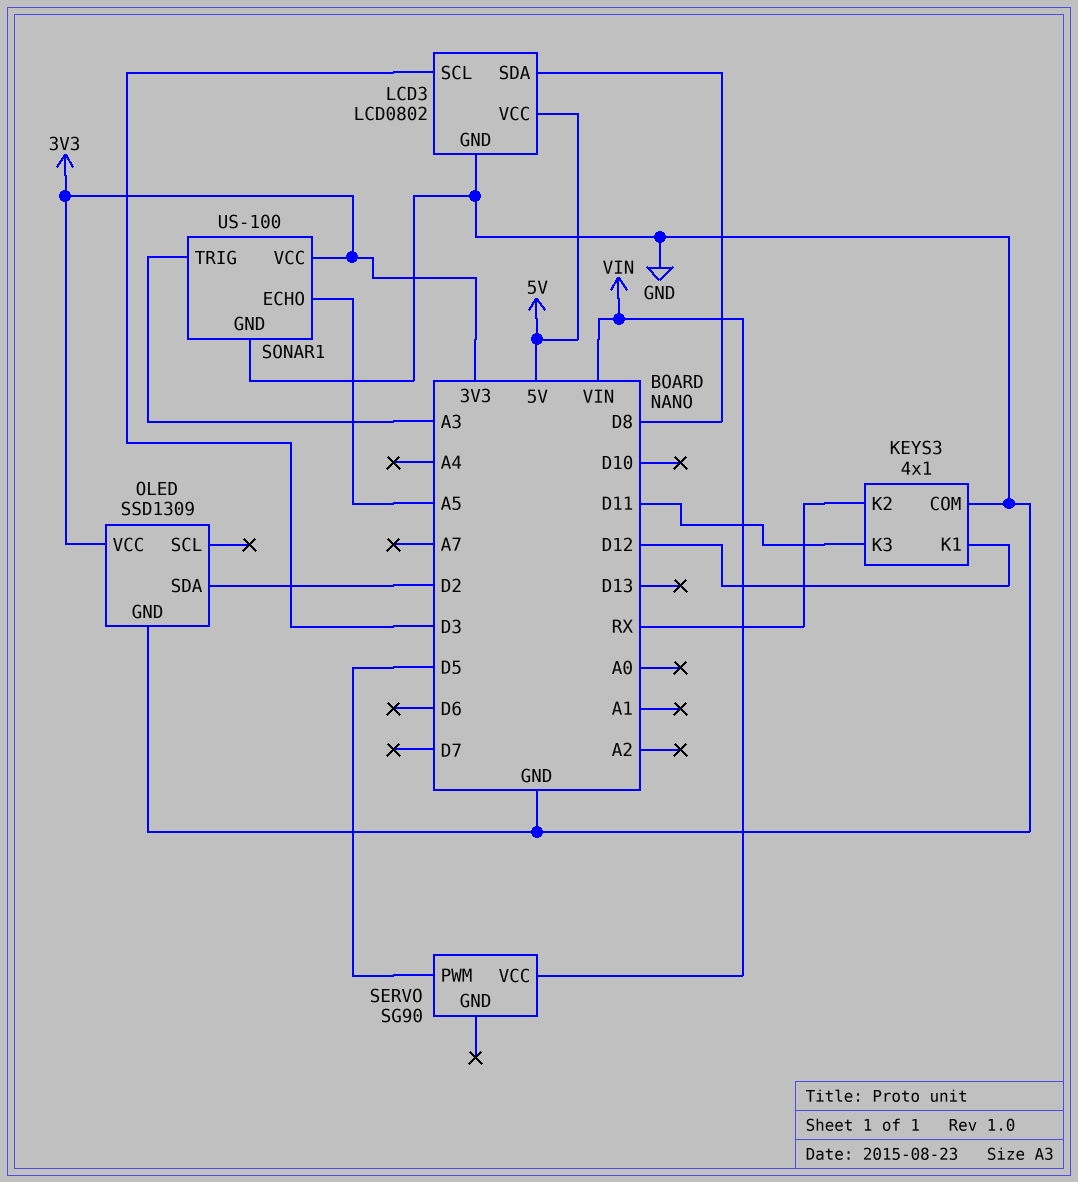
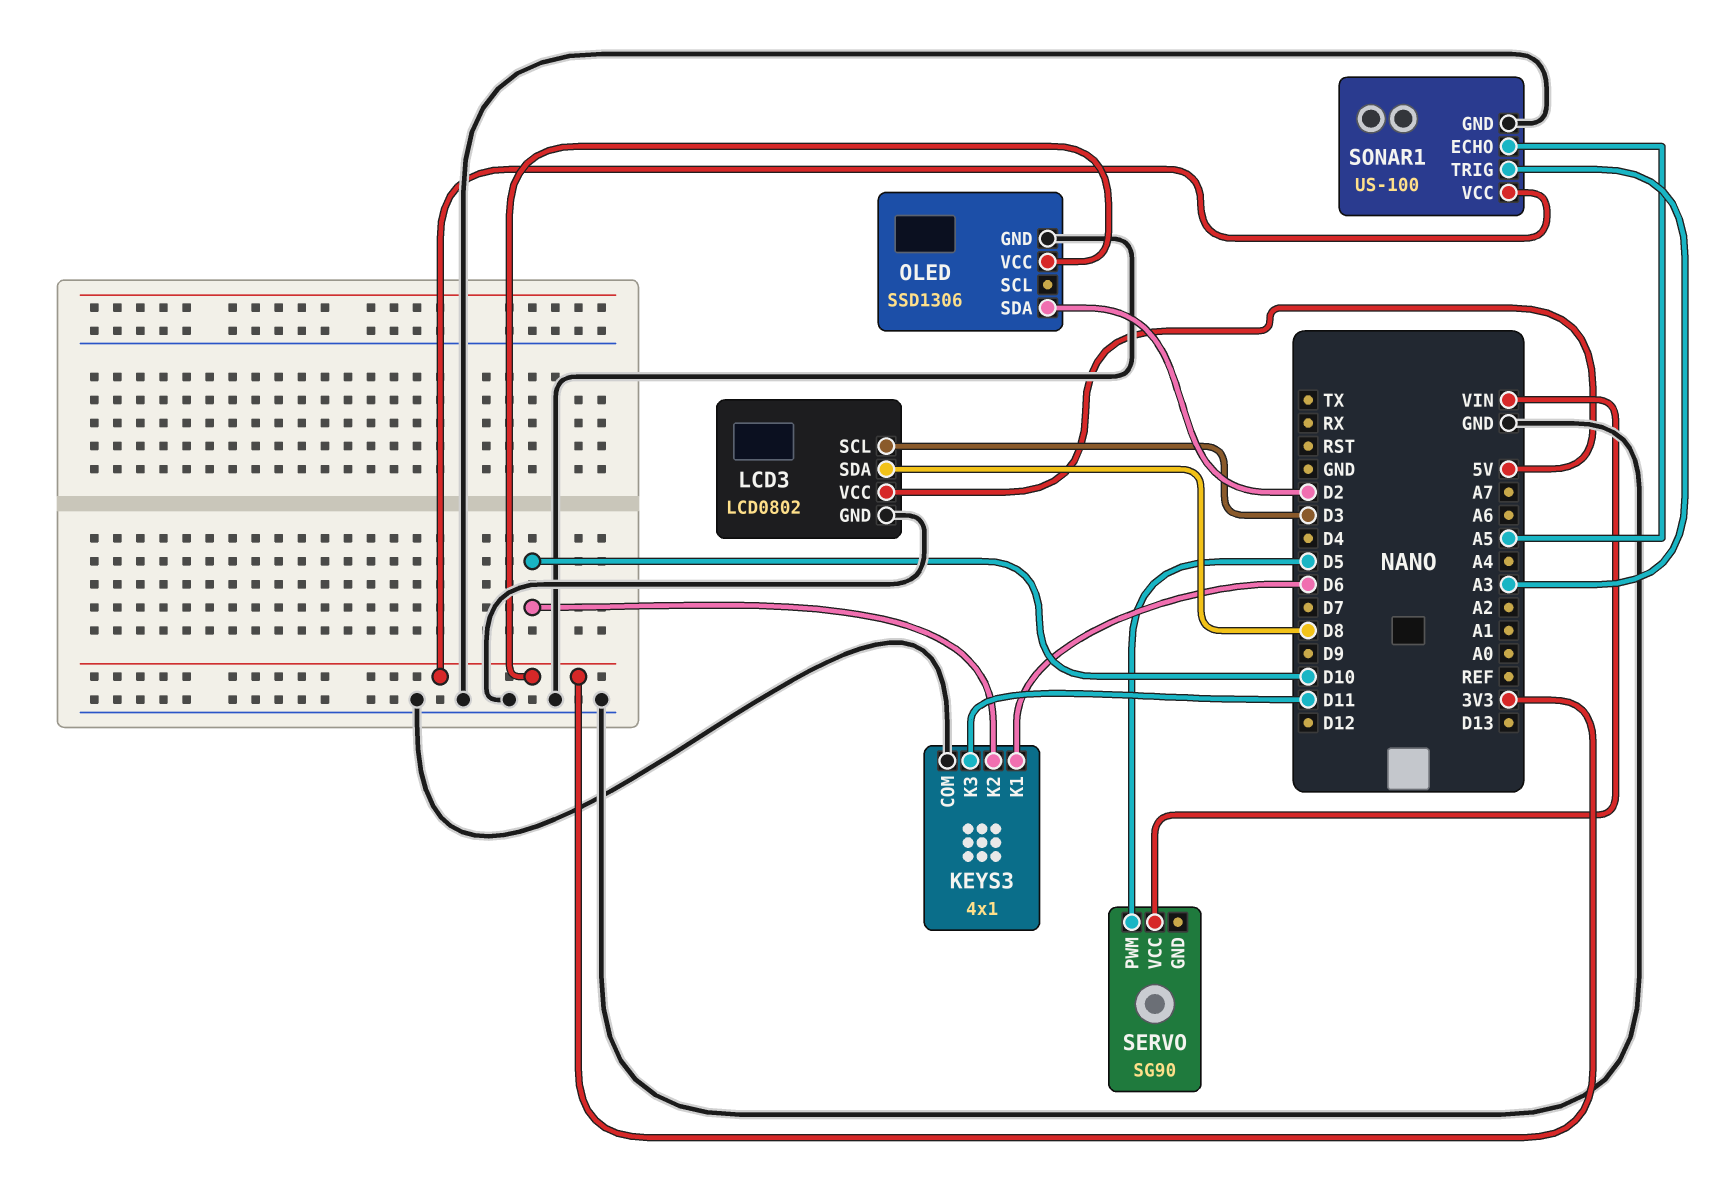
KEYS3 pin K1: D12 -> D6
KEYS3 pin K2: RX -> D10
OLED: SSD1309 -> SSD1306

